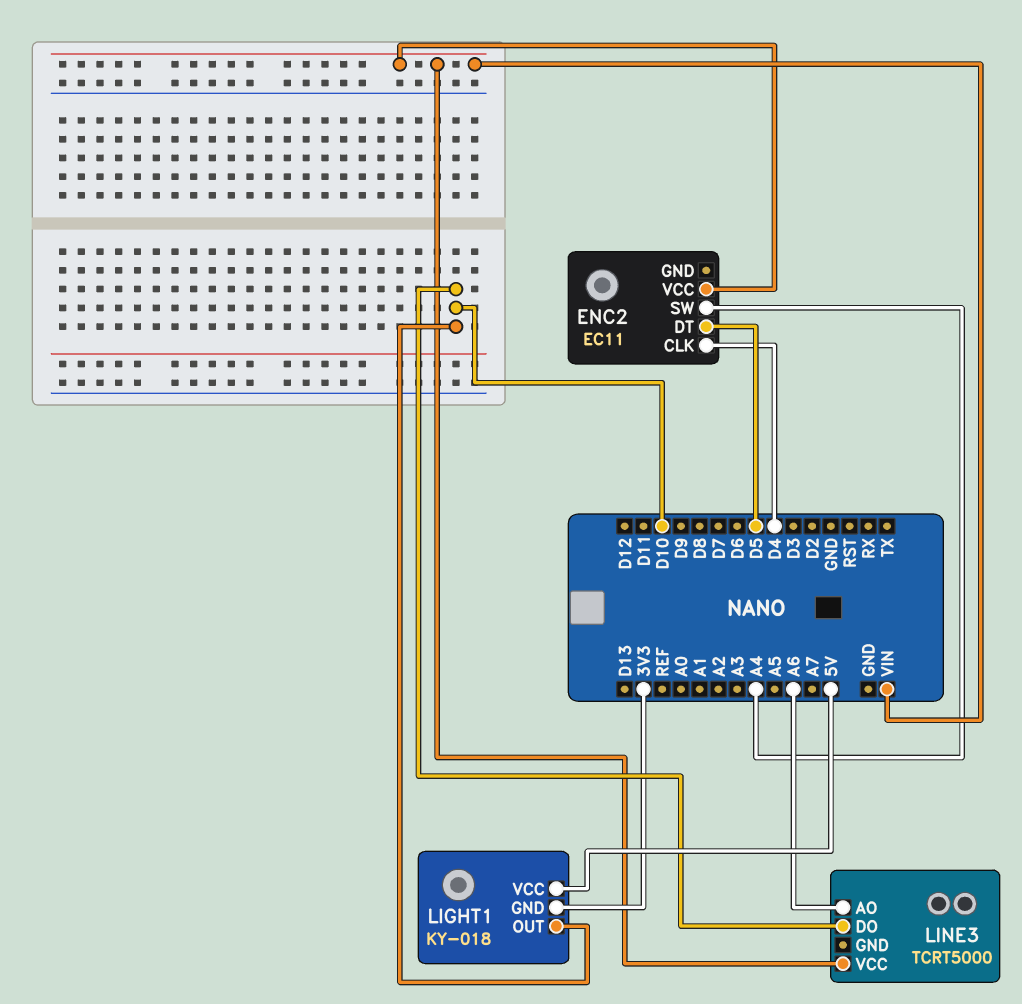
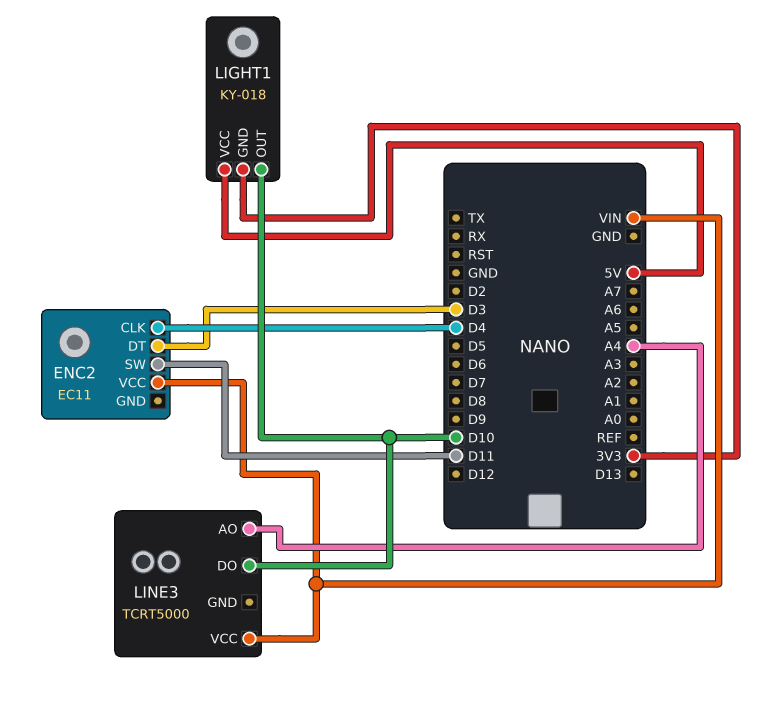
ENC2 pin DT: D5 -> D3
ENC2 pin SW: A4 -> D11
LINE3 pin AO: A6 -> A4

